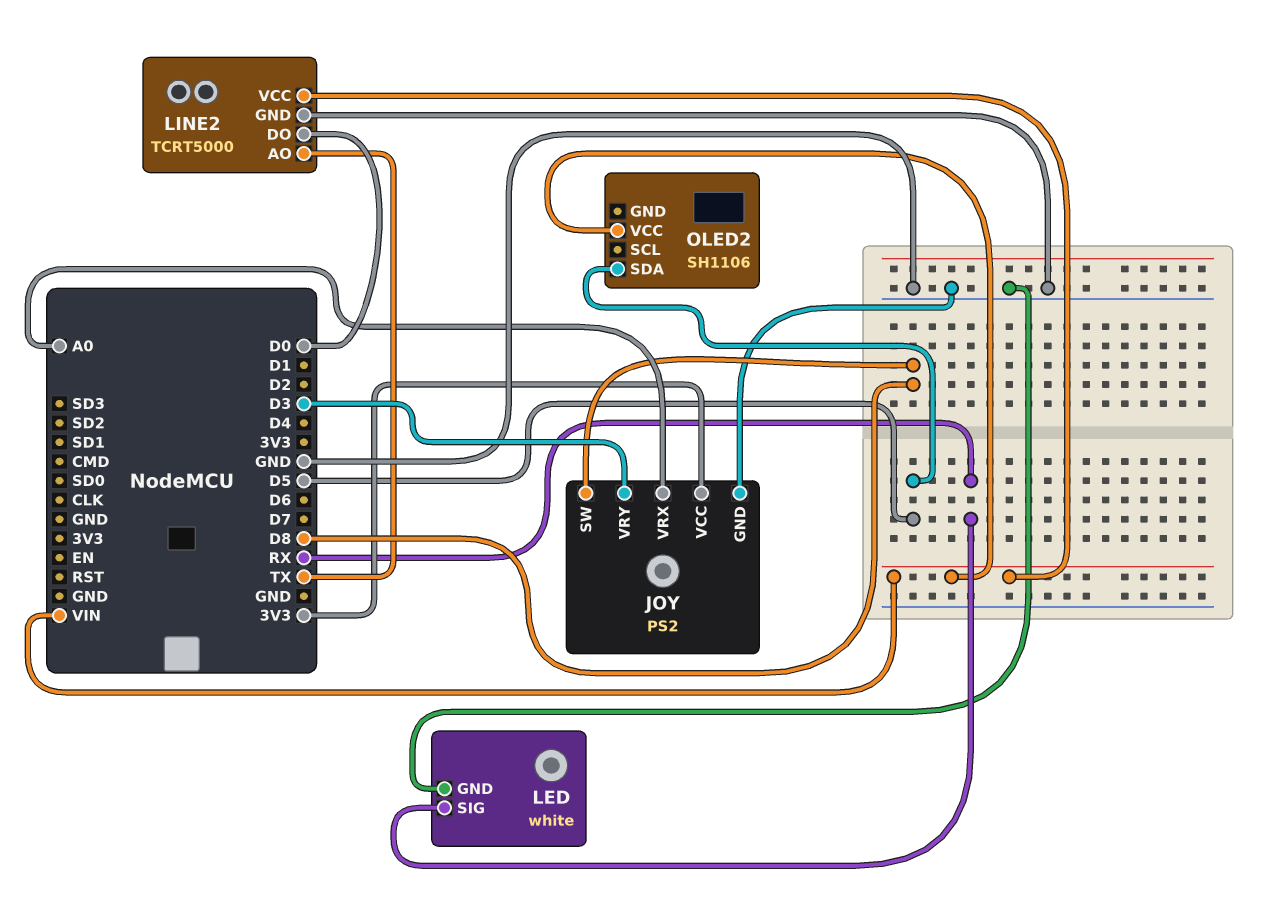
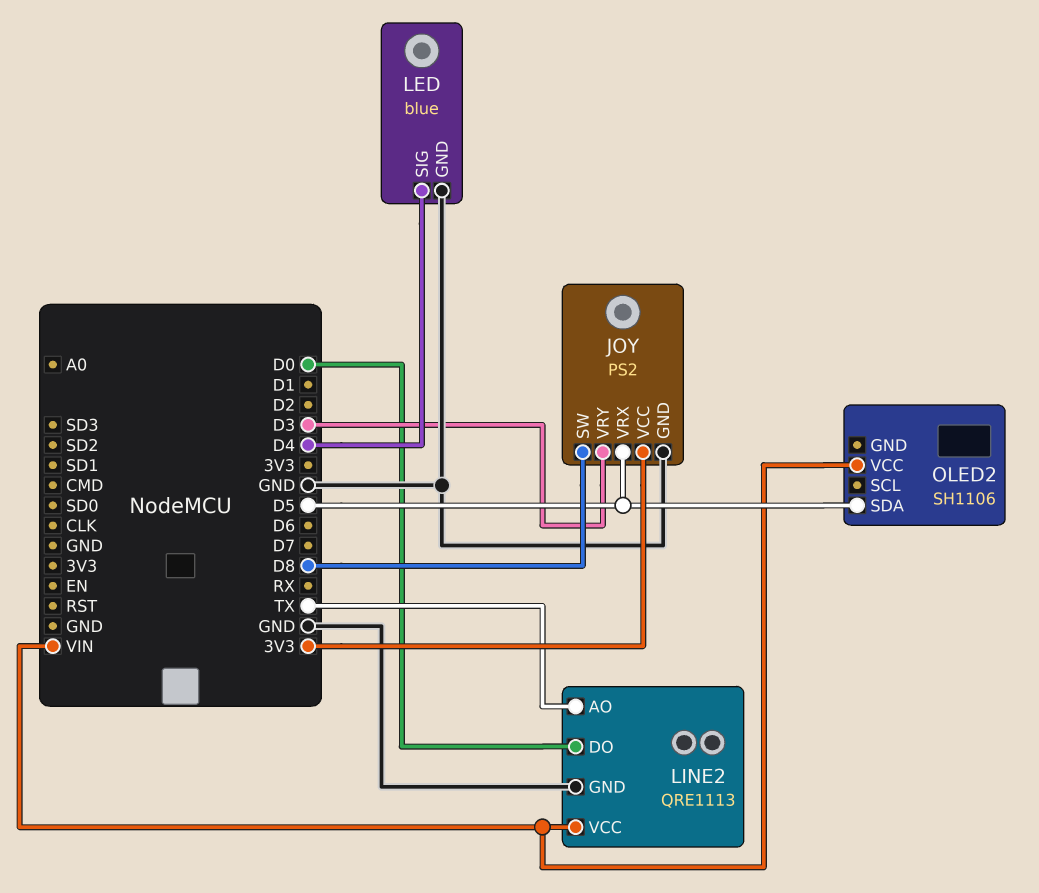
JOY pin VRX: A0 -> D5
LED: white -> blue
LED pin SIG: RX -> D4
LINE2: TCRT5000 -> QRE1113

